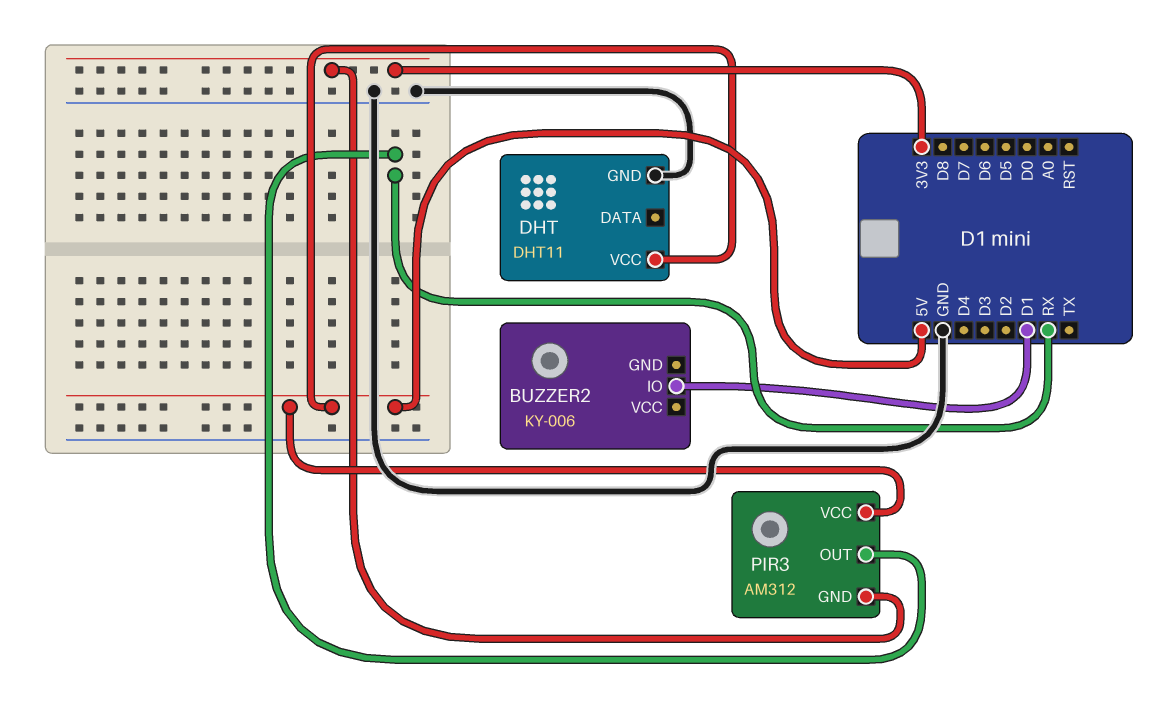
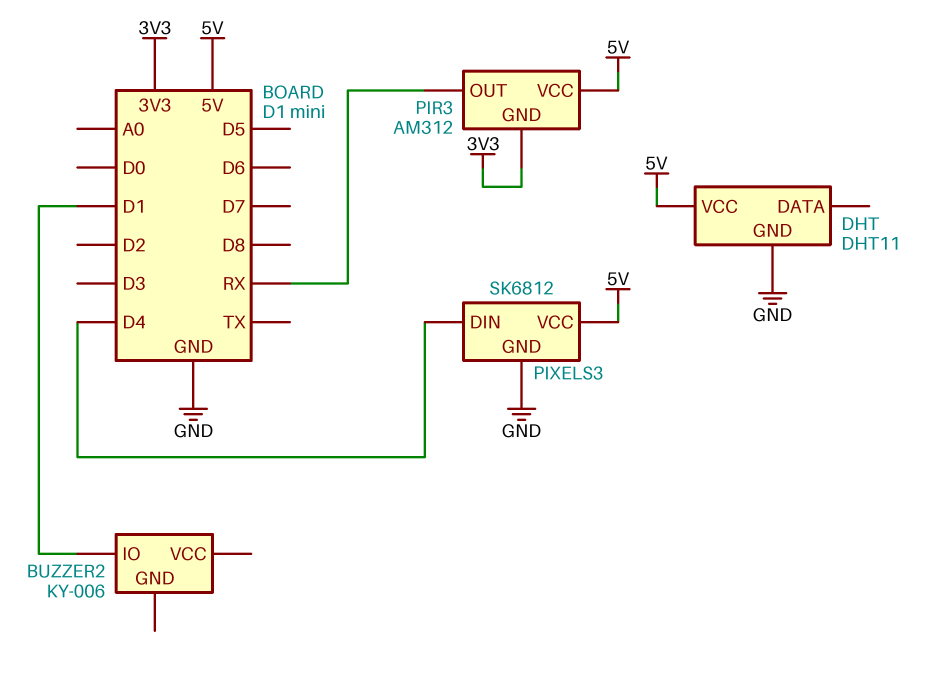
PIXELS3: none -> SK6812
PIXELS3 pin DIN: none -> D4
PIXELS3 pin GND: none -> GND
PIXELS3 pin VCC: none -> 5V

